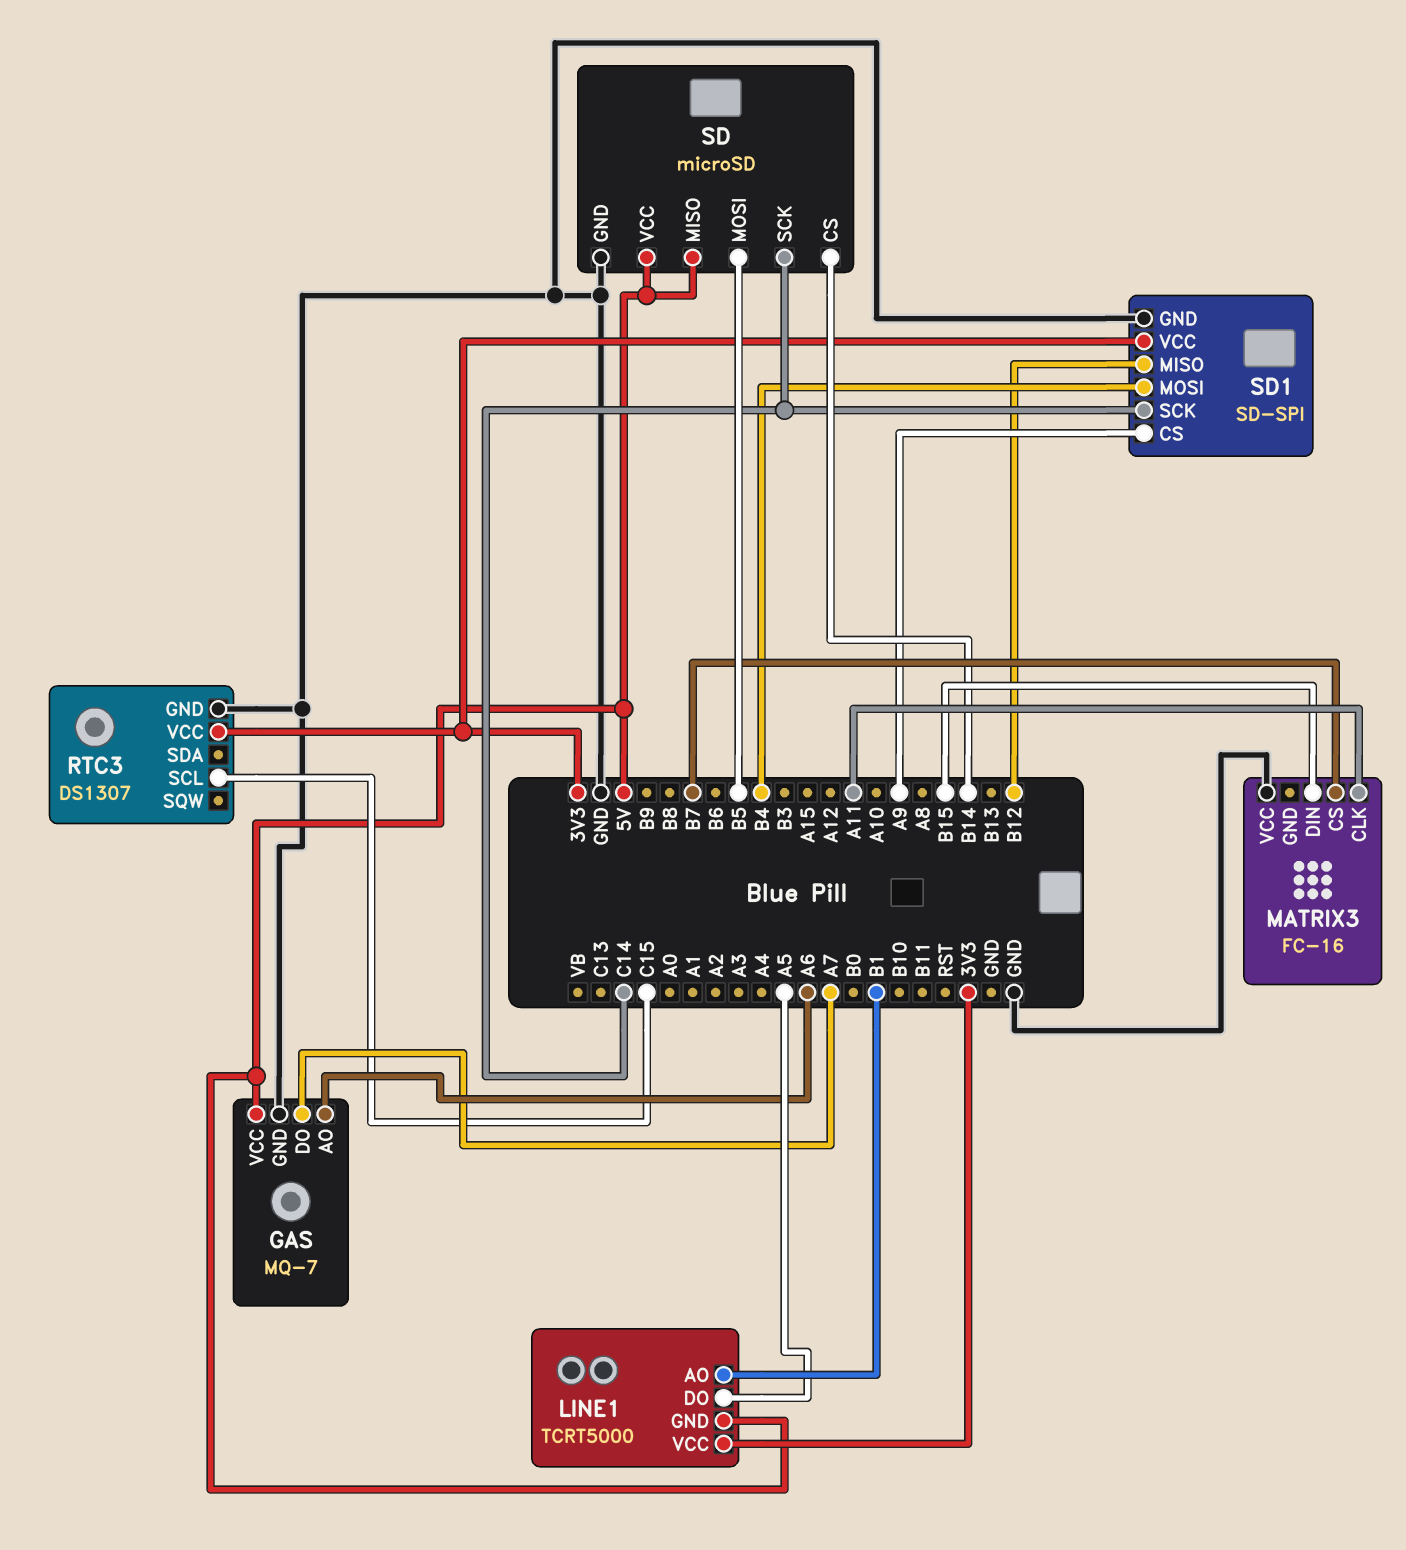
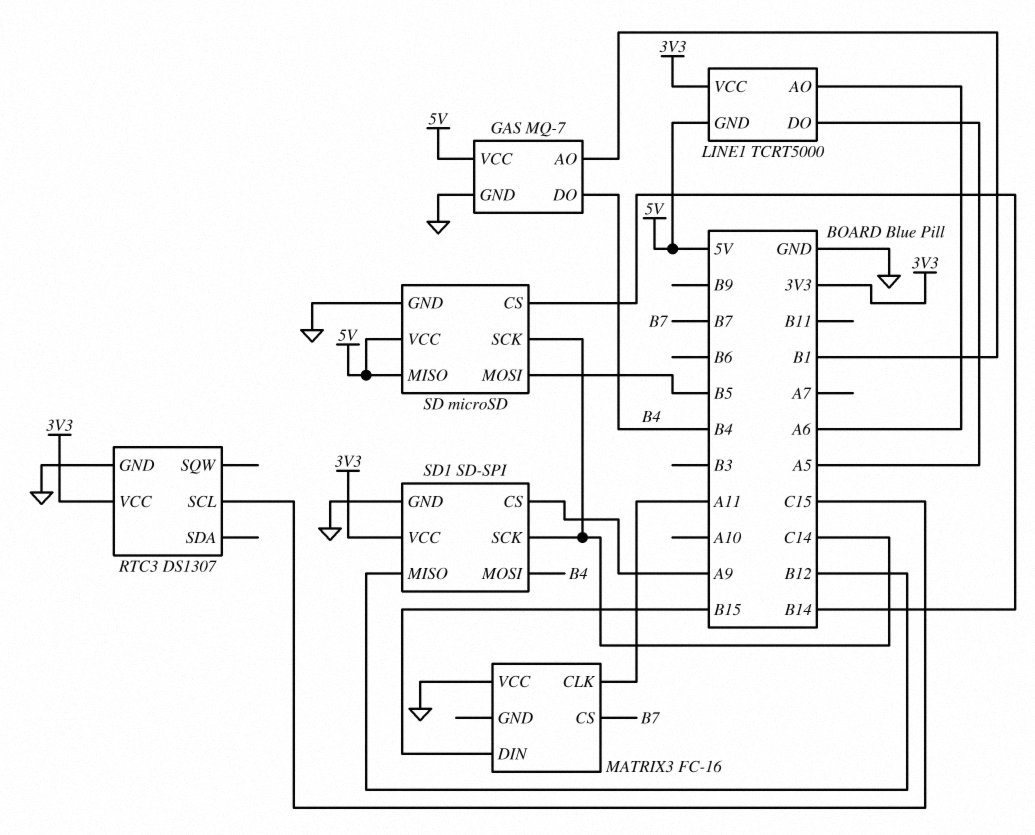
GAS pin AO: A6 -> B1
GAS pin DO: A7 -> B4
LINE1 pin AO: B1 -> A6

